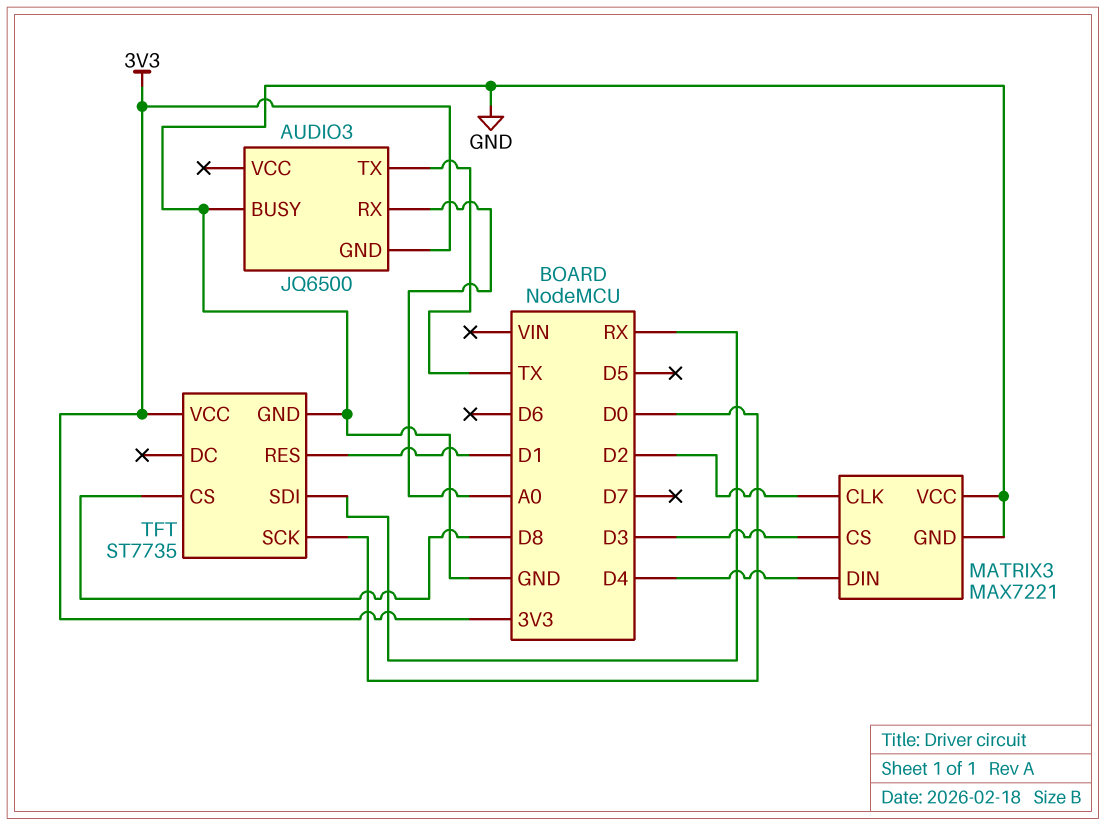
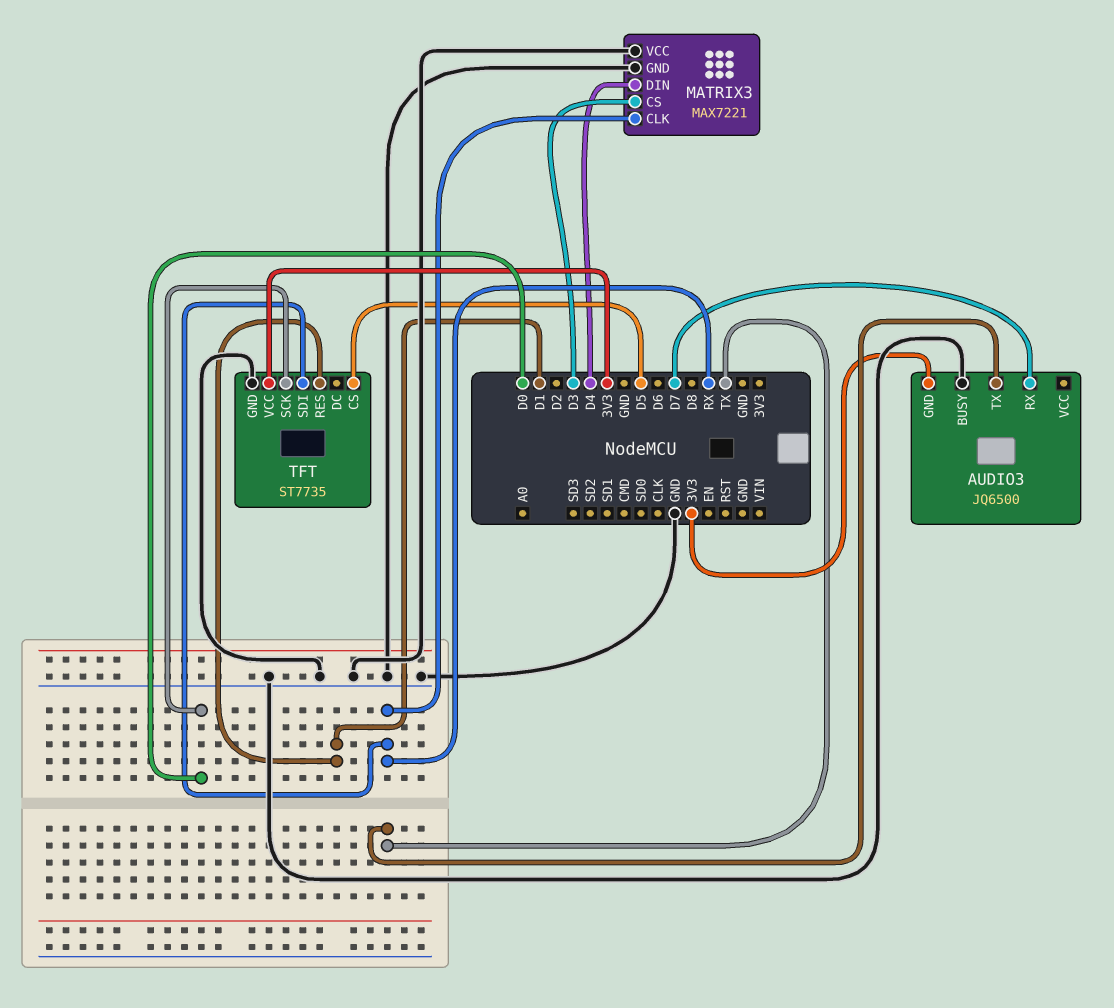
AUDIO3 pin RX: A0 -> D7
MATRIX3 pin CLK: D2 -> RX
TFT pin CS: D8 -> D5

